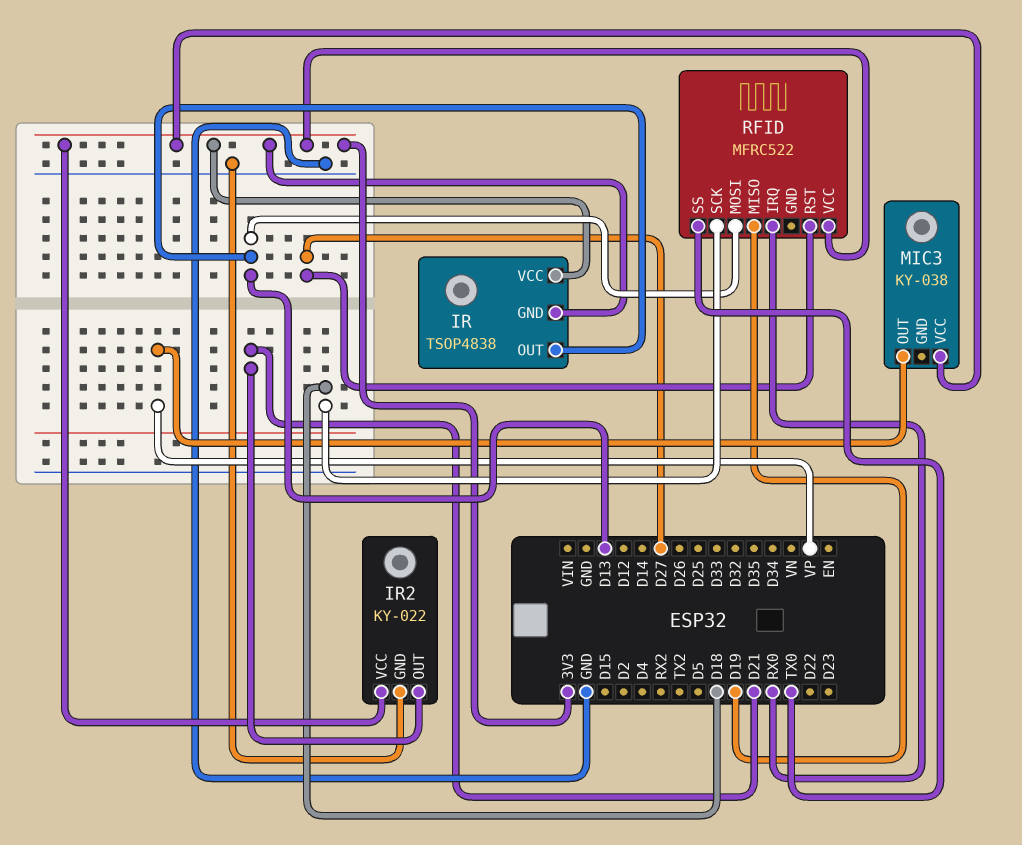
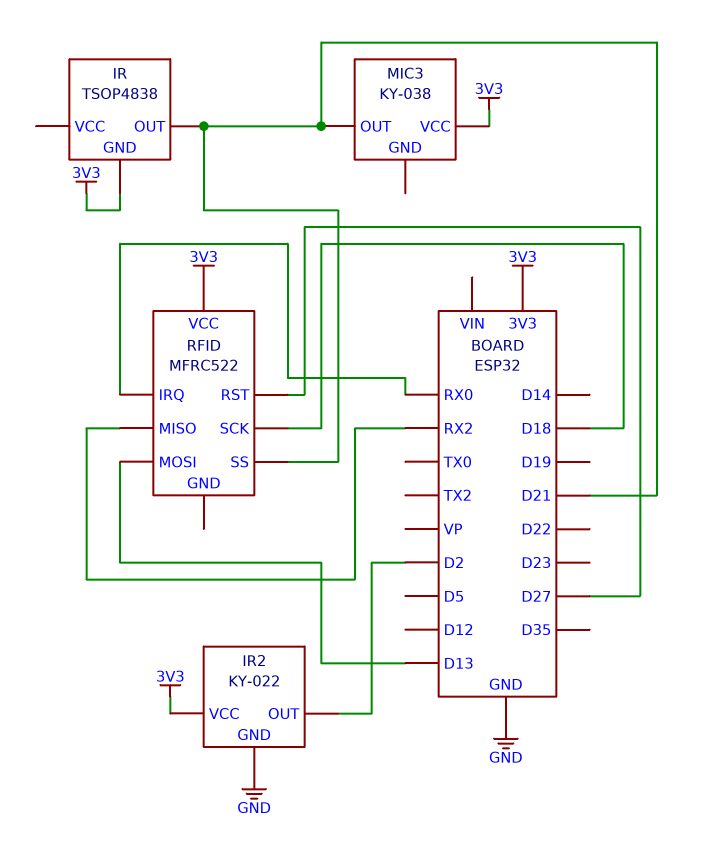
IR pin OUT: D13 -> D21
IR pin VCC: 3V3 -> none
IR2 pin OUT: D21 -> D2
MIC3 pin OUT: VP -> D21
RFID pin MISO: D19 -> RX2
RFID pin SS: TX0 -> D21

